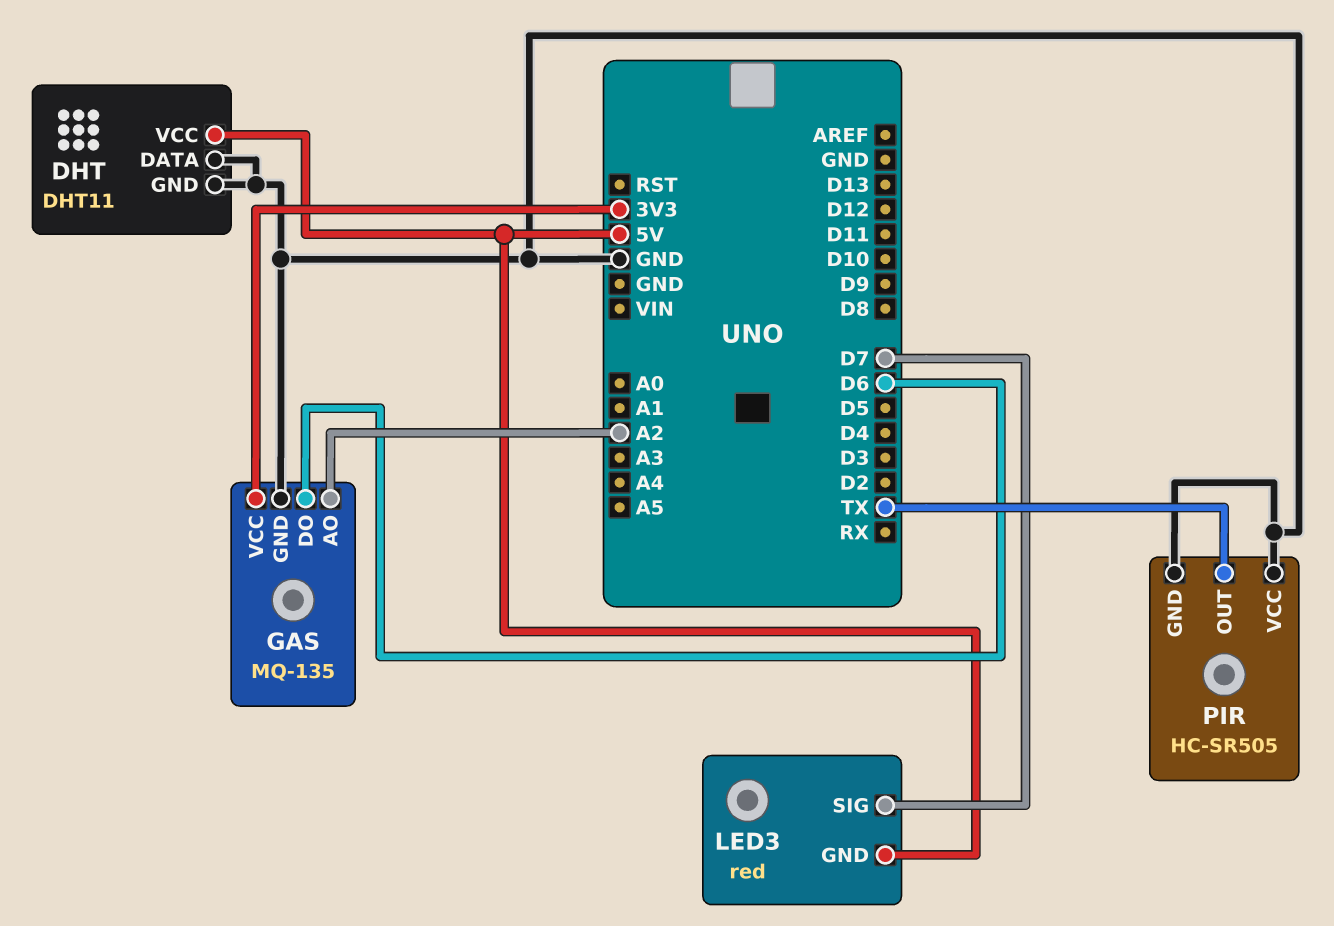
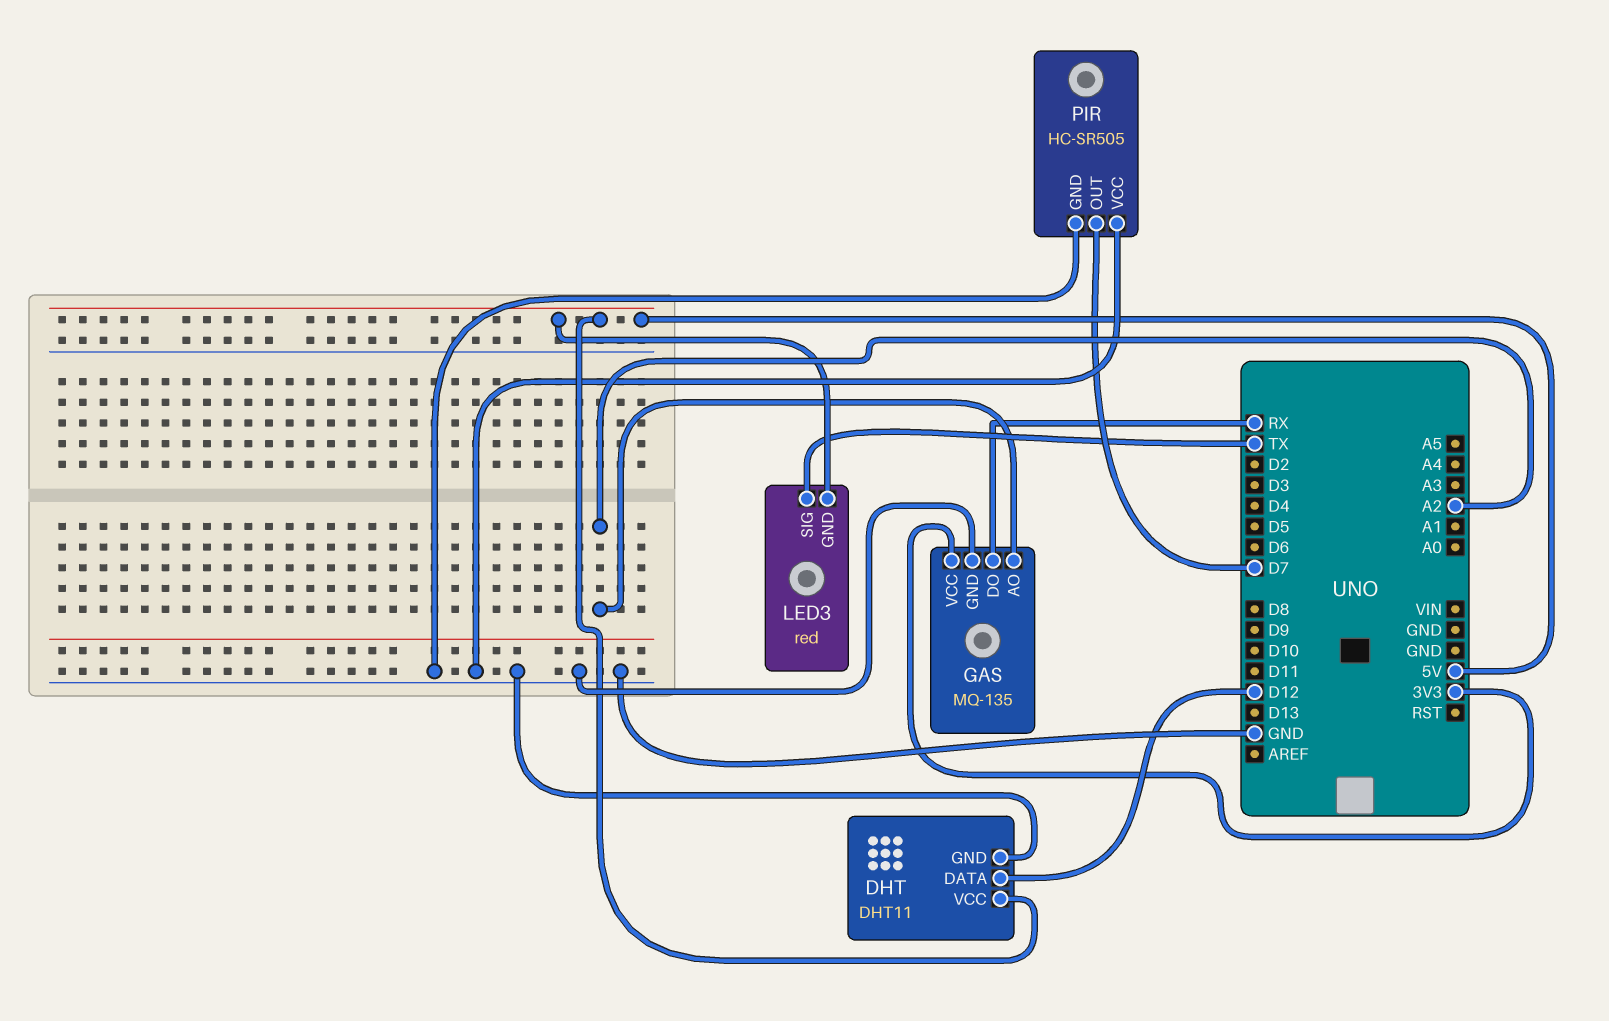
DHT pin DATA: GND -> D12
GAS pin DO: D6 -> RX
LED3 pin SIG: D7 -> TX
PIR pin OUT: TX -> D7

